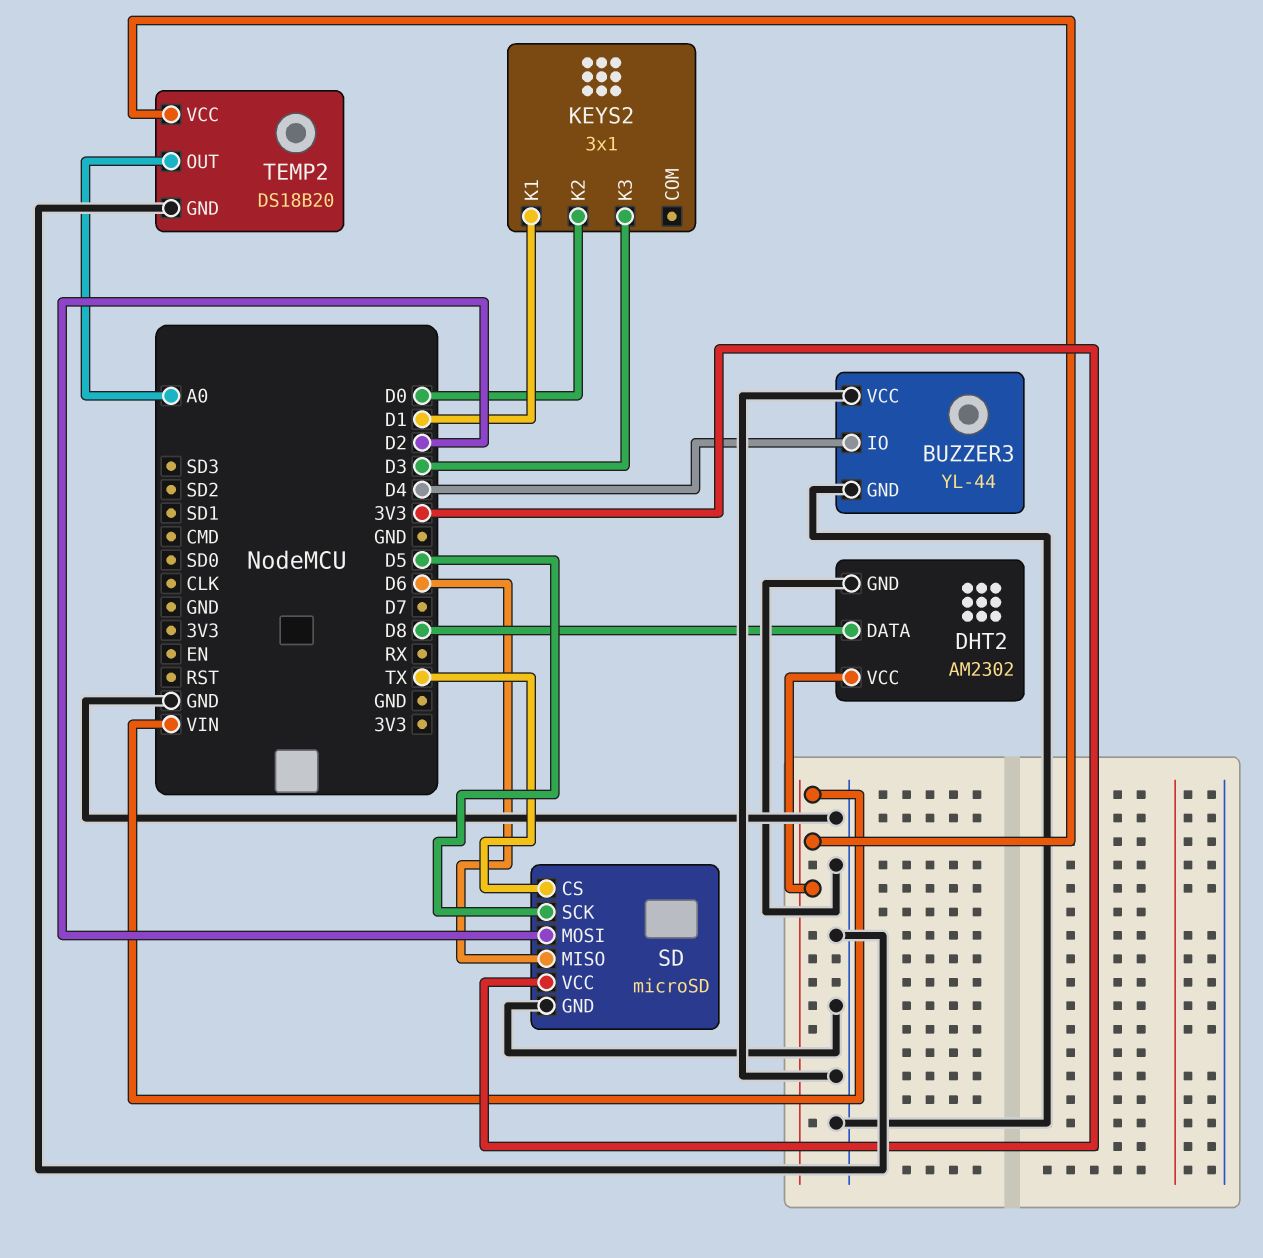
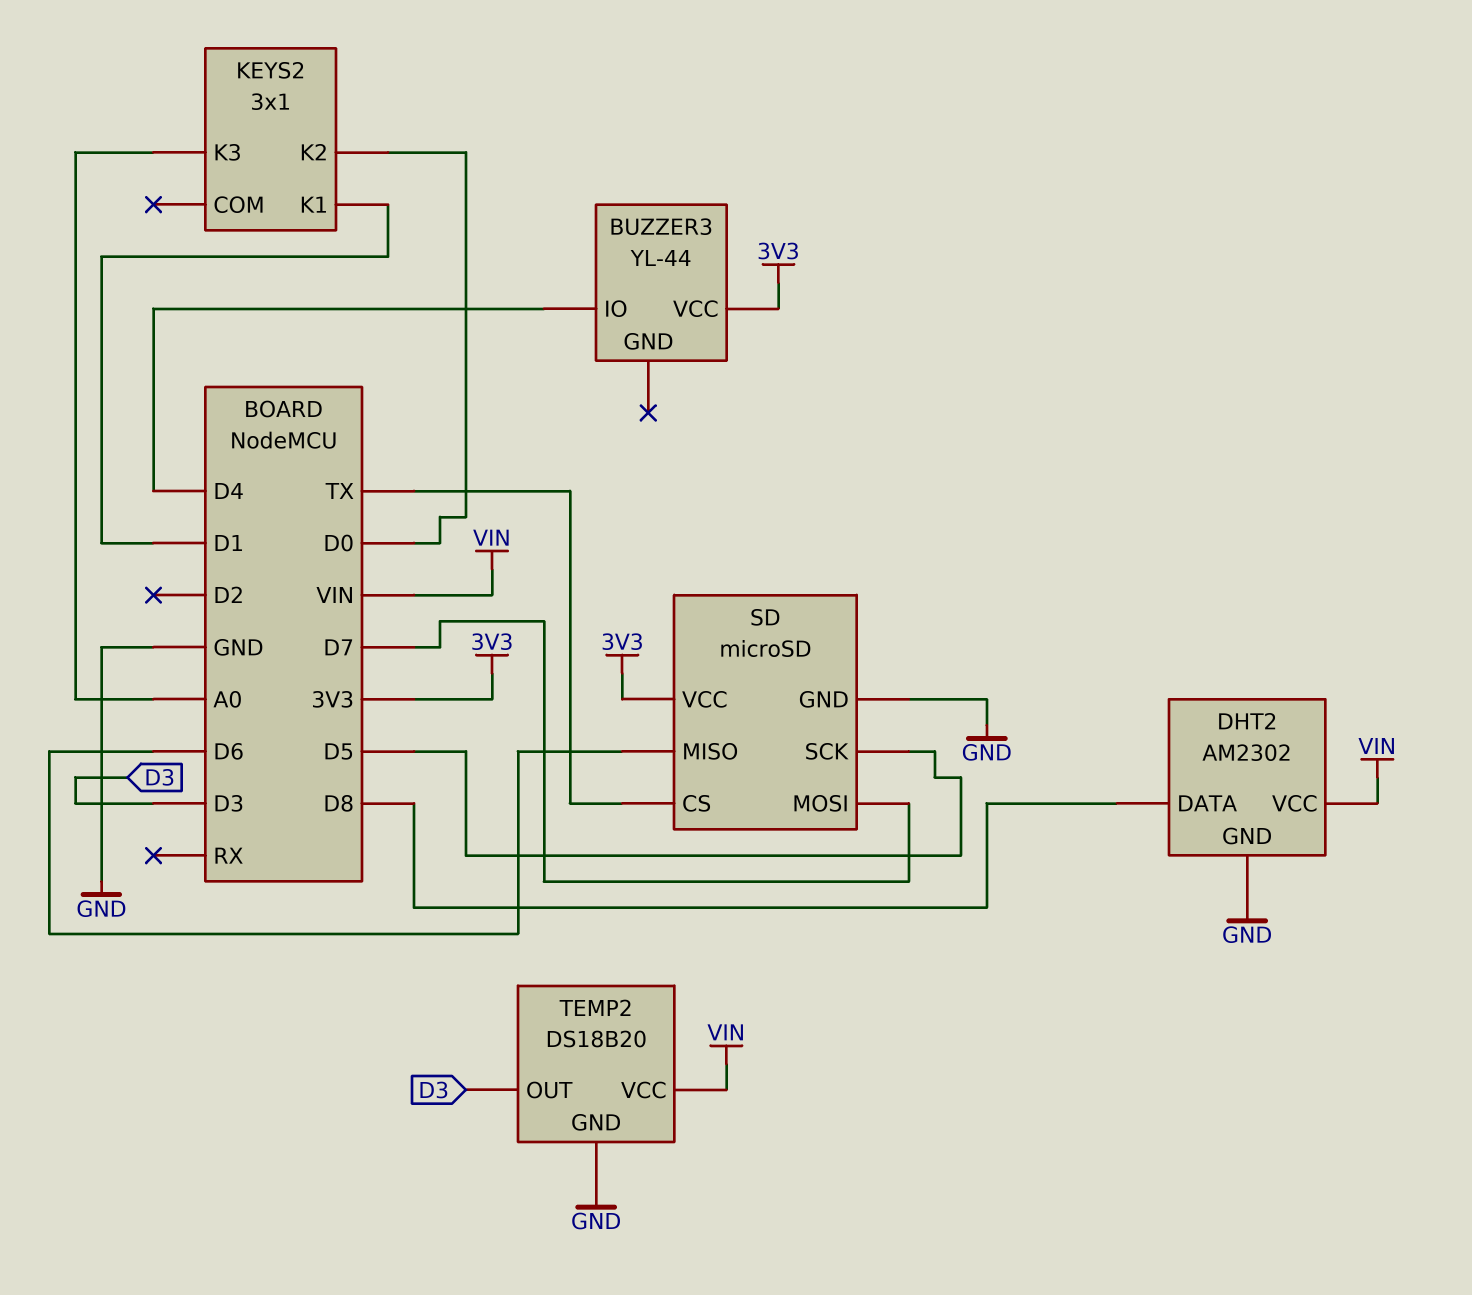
BUZZER3 pin GND: GND -> none
BUZZER3 pin VCC: GND -> 3V3
KEYS2 pin K3: D3 -> A0
SD pin MOSI: D2 -> D7
TEMP2 pin OUT: A0 -> D3

